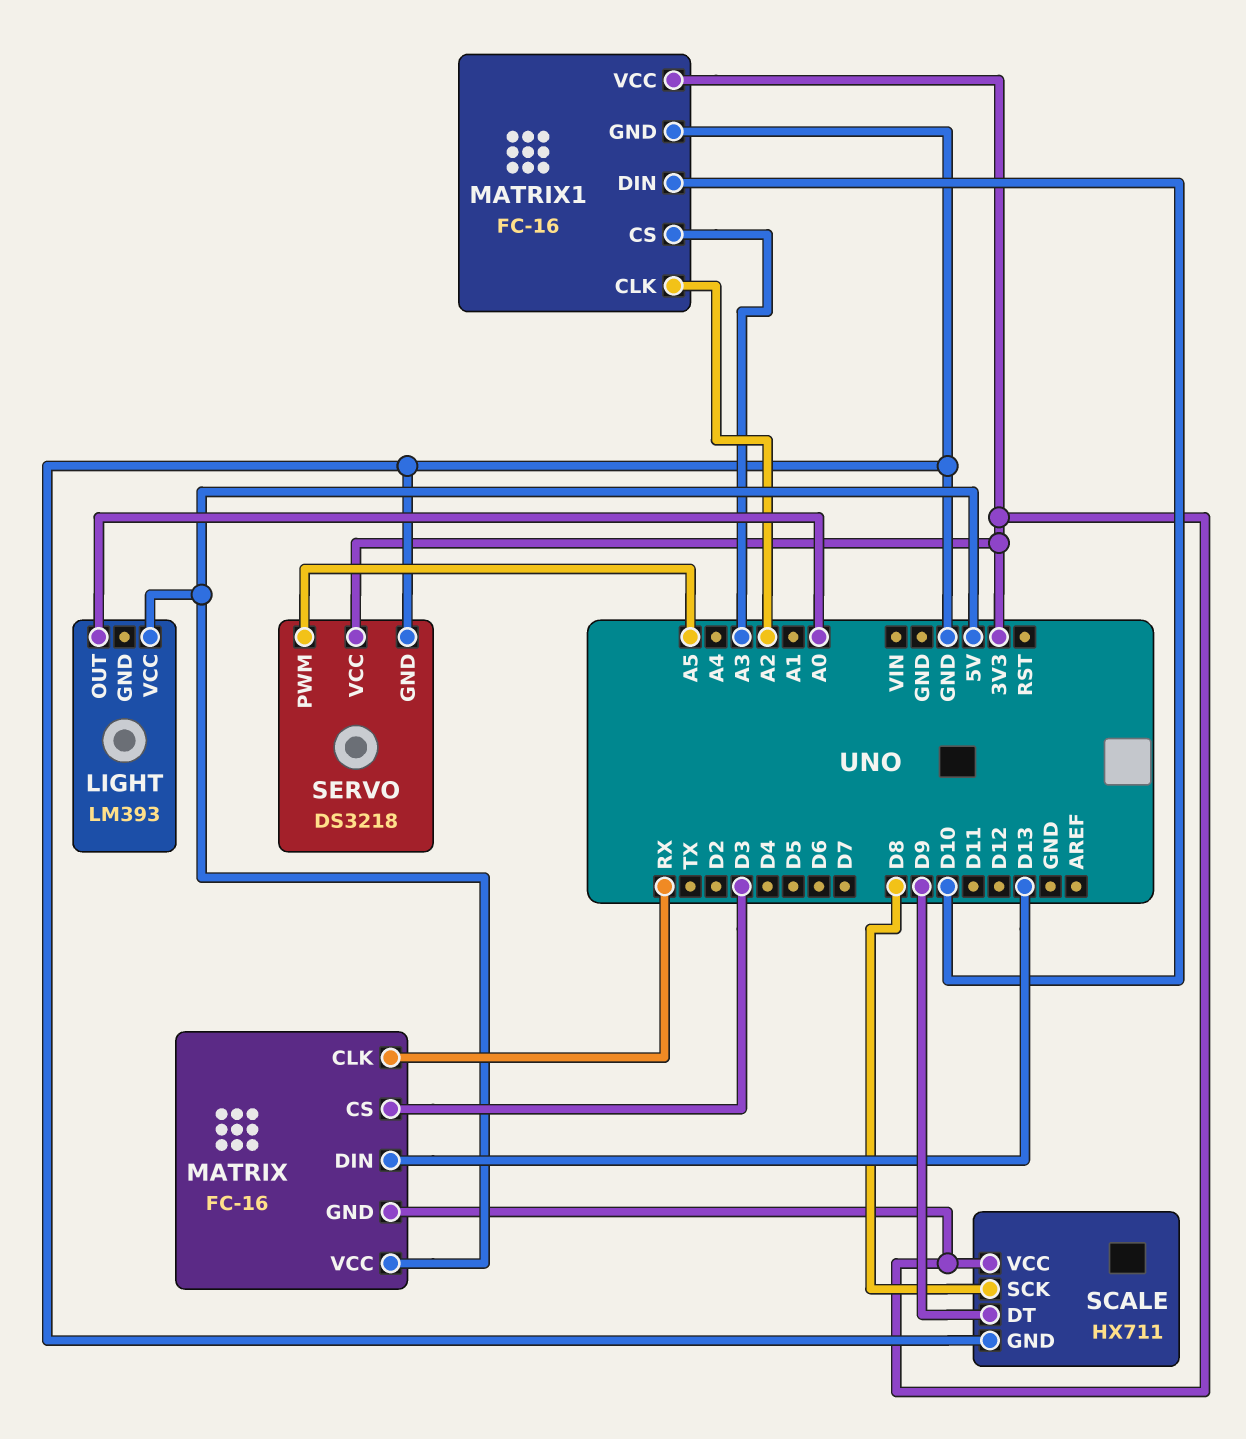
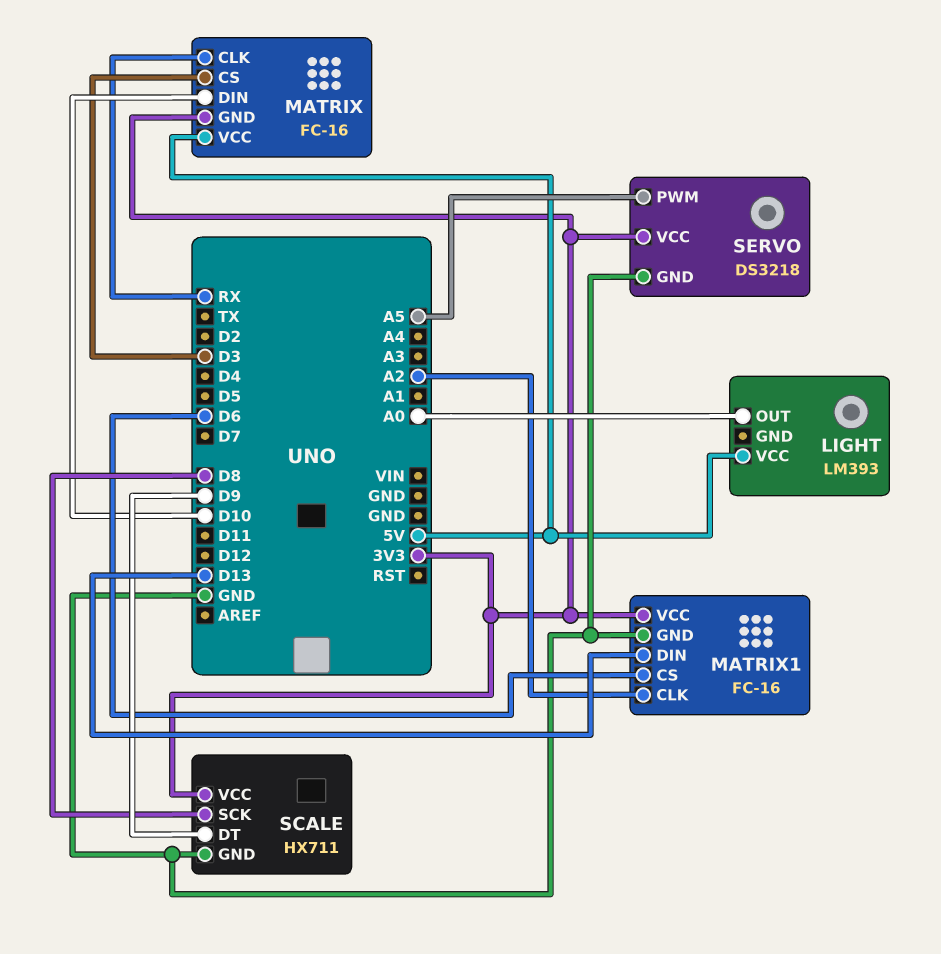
MATRIX pin DIN: D13 -> D10
MATRIX1 pin CS: A3 -> D6
MATRIX1 pin DIN: D10 -> D13

